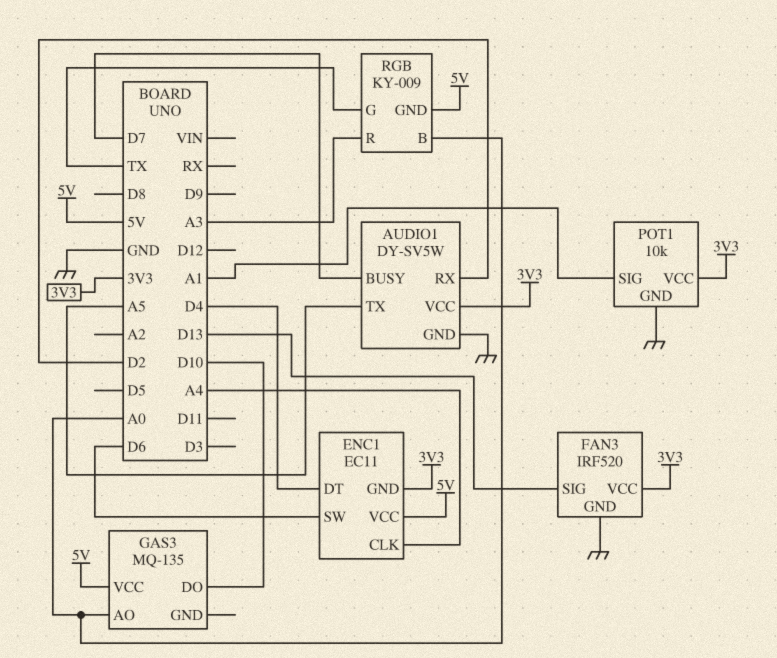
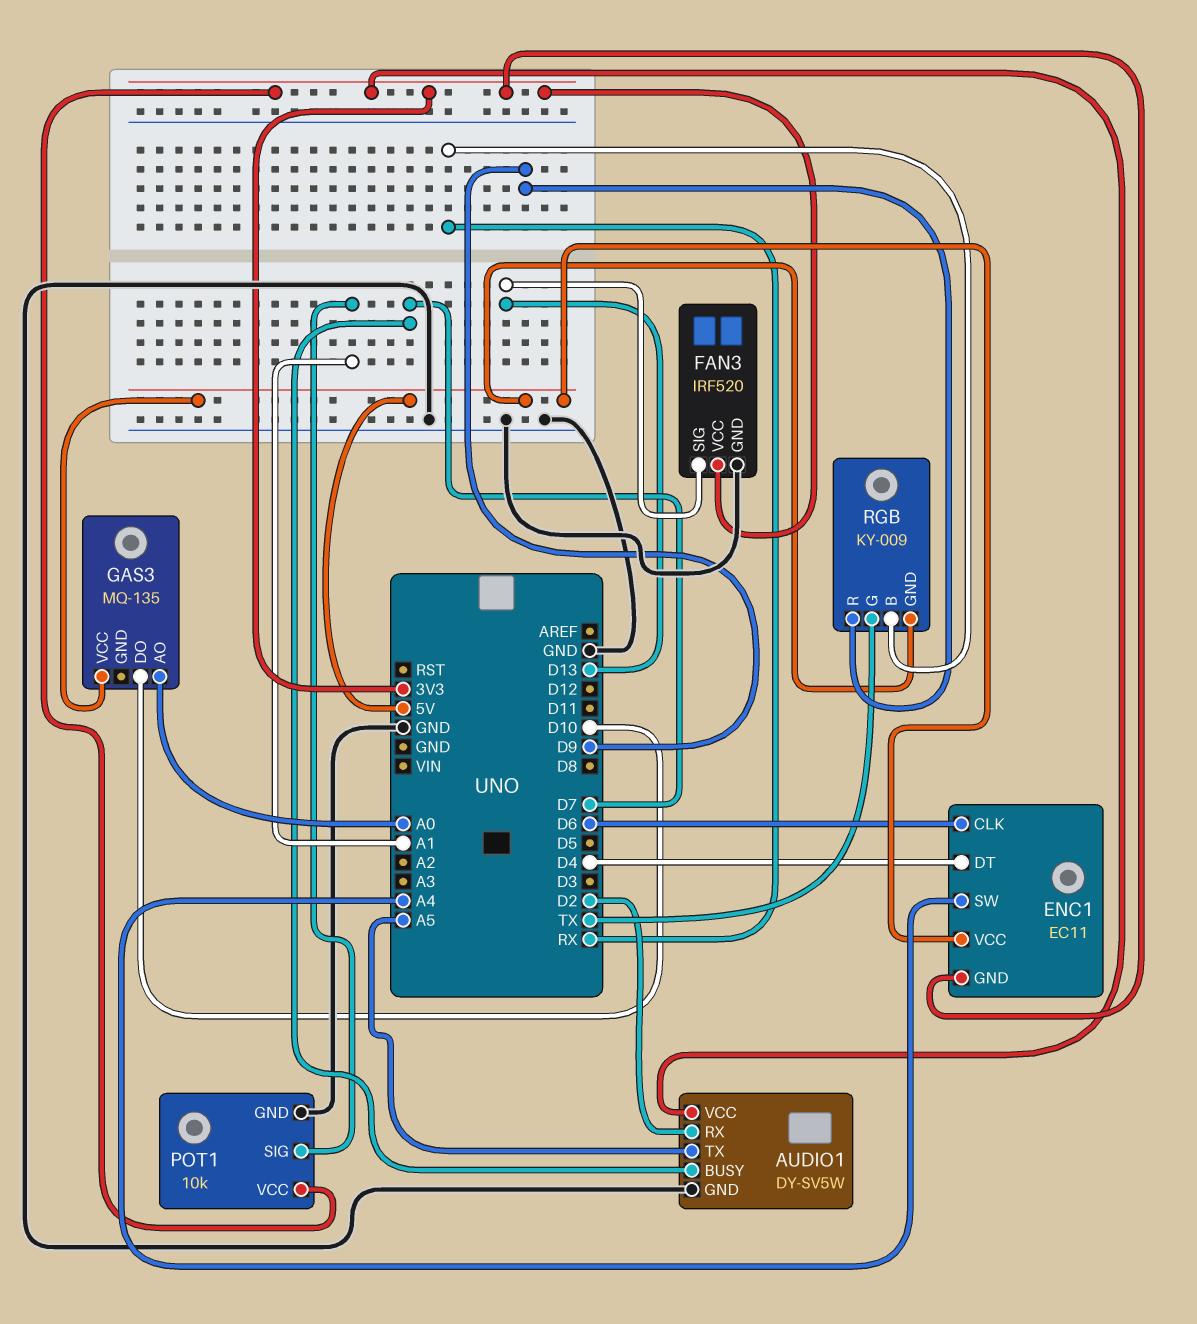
ENC1 pin CLK: A4 -> D6
ENC1 pin SW: D6 -> A4
RGB pin B: A0 -> RX
RGB pin R: A3 -> D9

